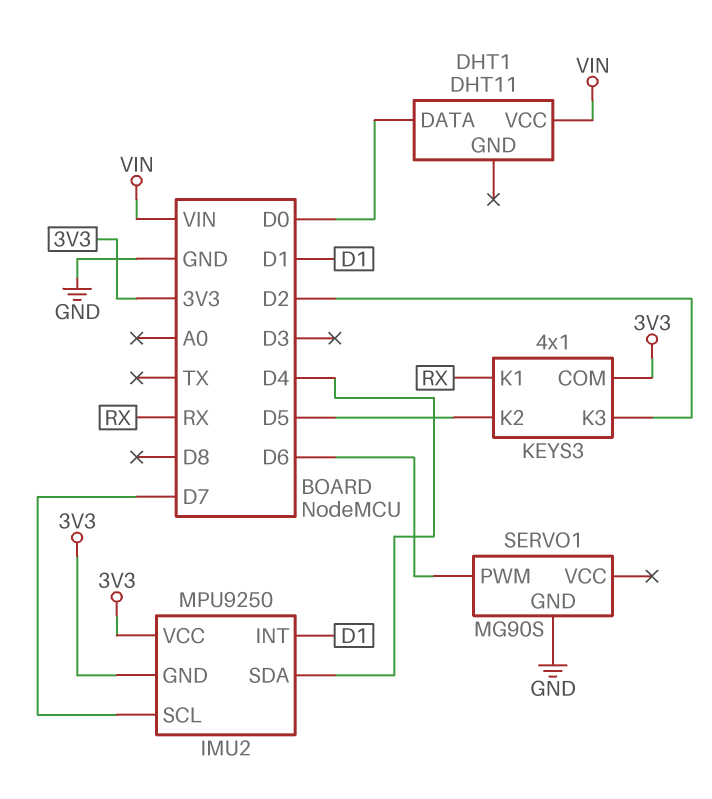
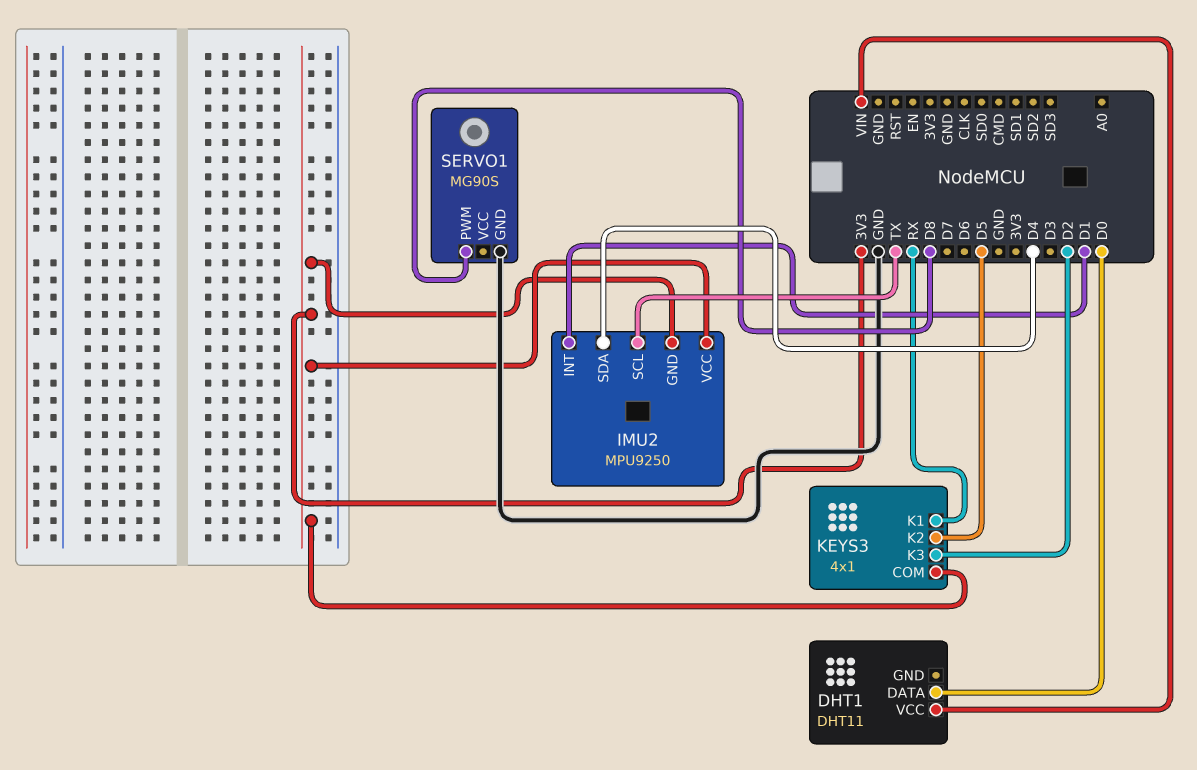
IMU2 pin SCL: D7 -> TX
SERVO1 pin PWM: D6 -> D8

